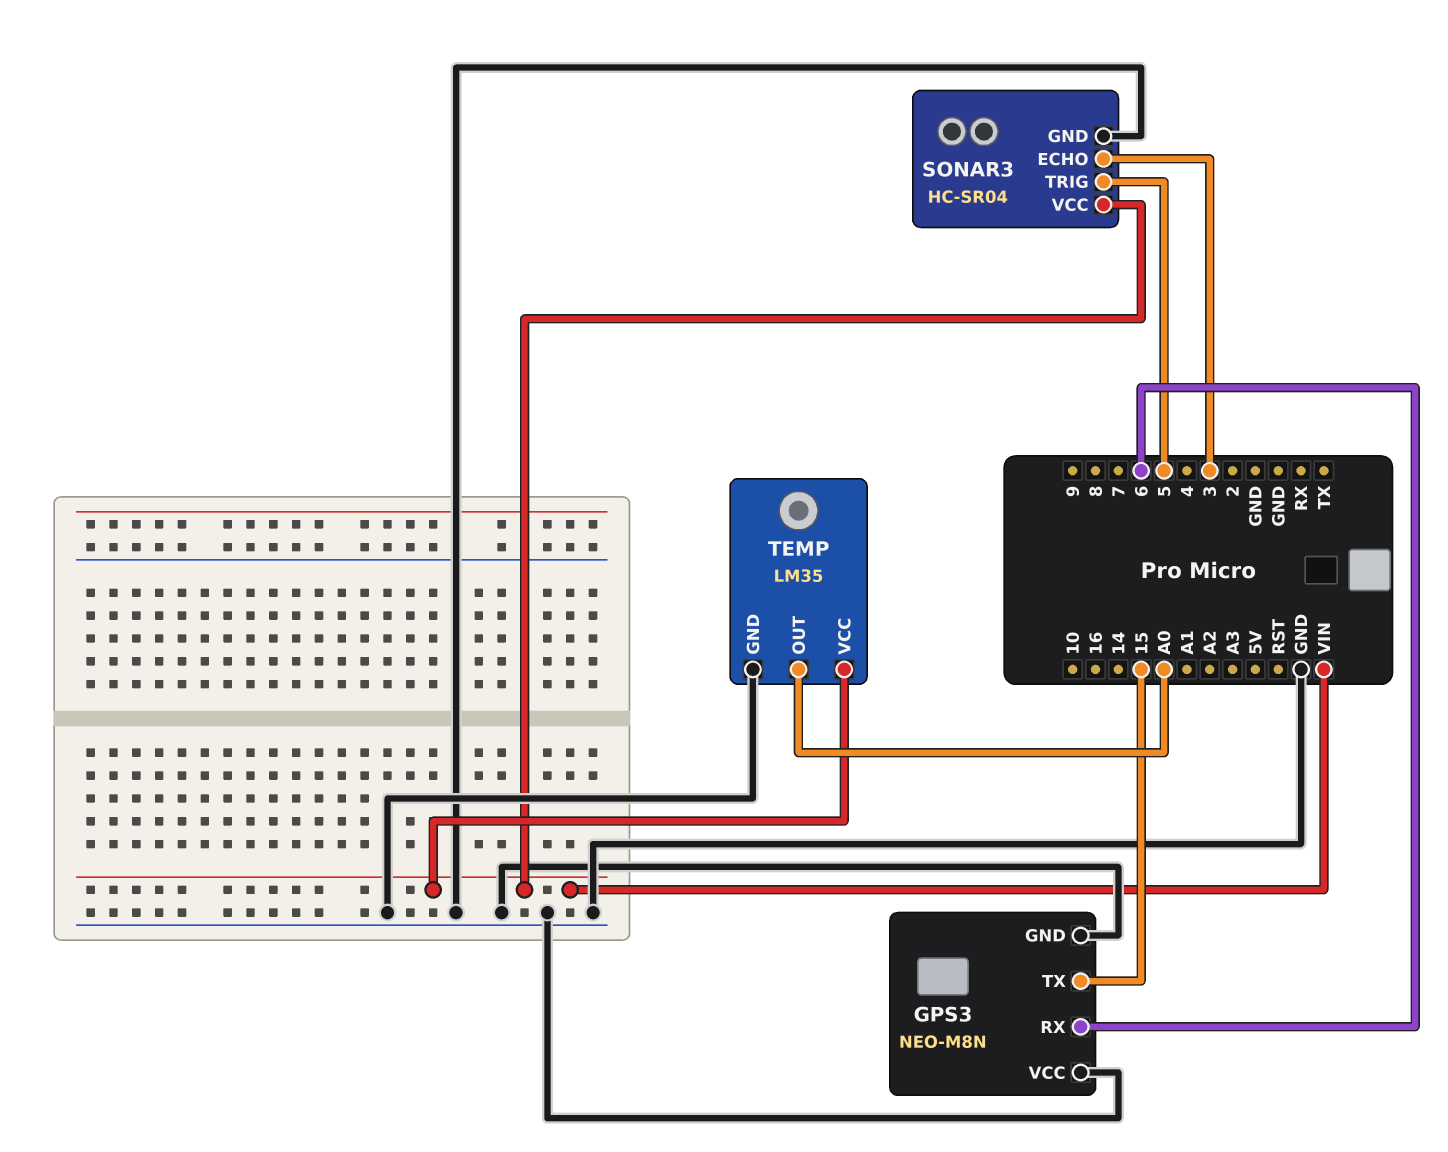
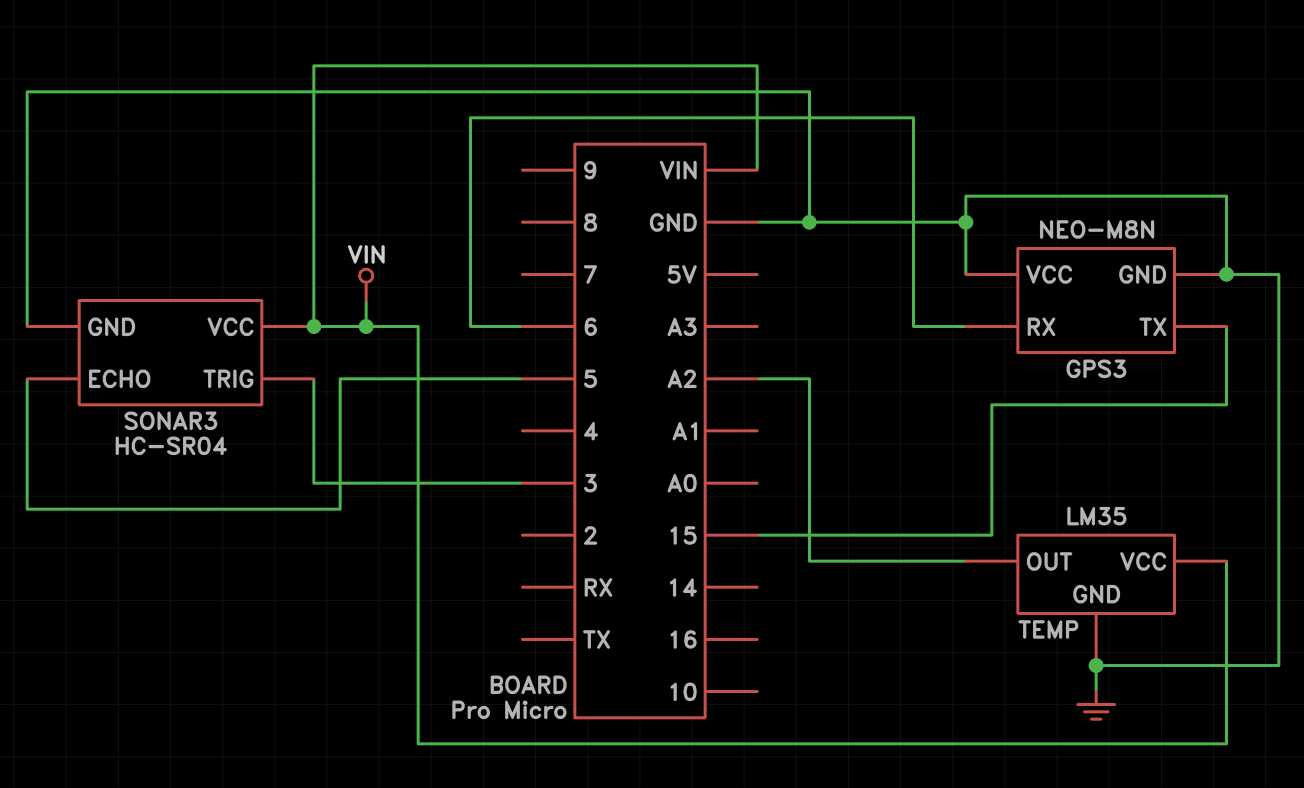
SONAR3 pin ECHO: 3 -> 5
SONAR3 pin TRIG: 5 -> 3
TEMP pin OUT: A0 -> A2

